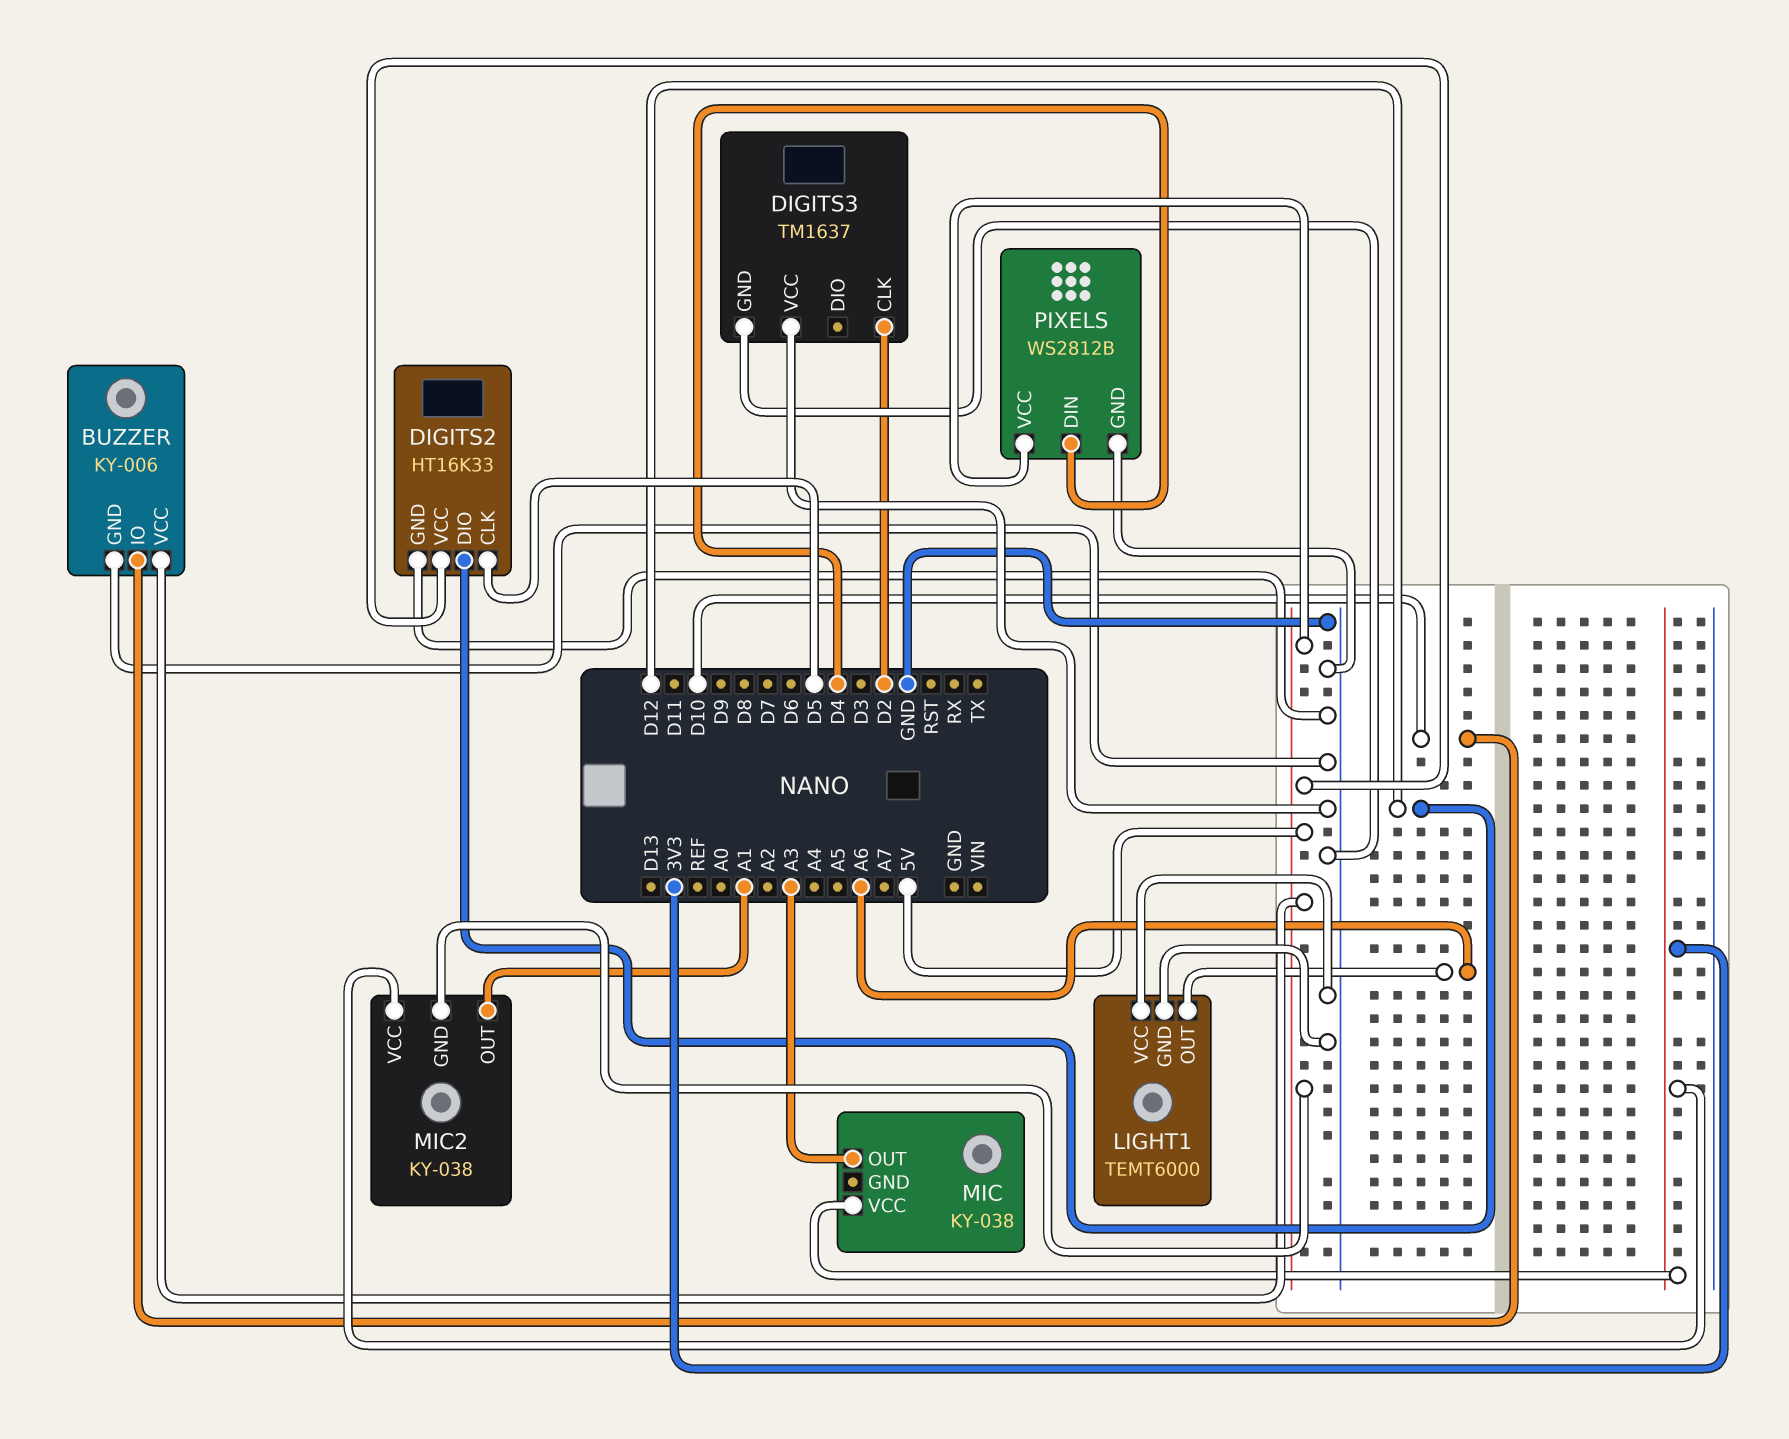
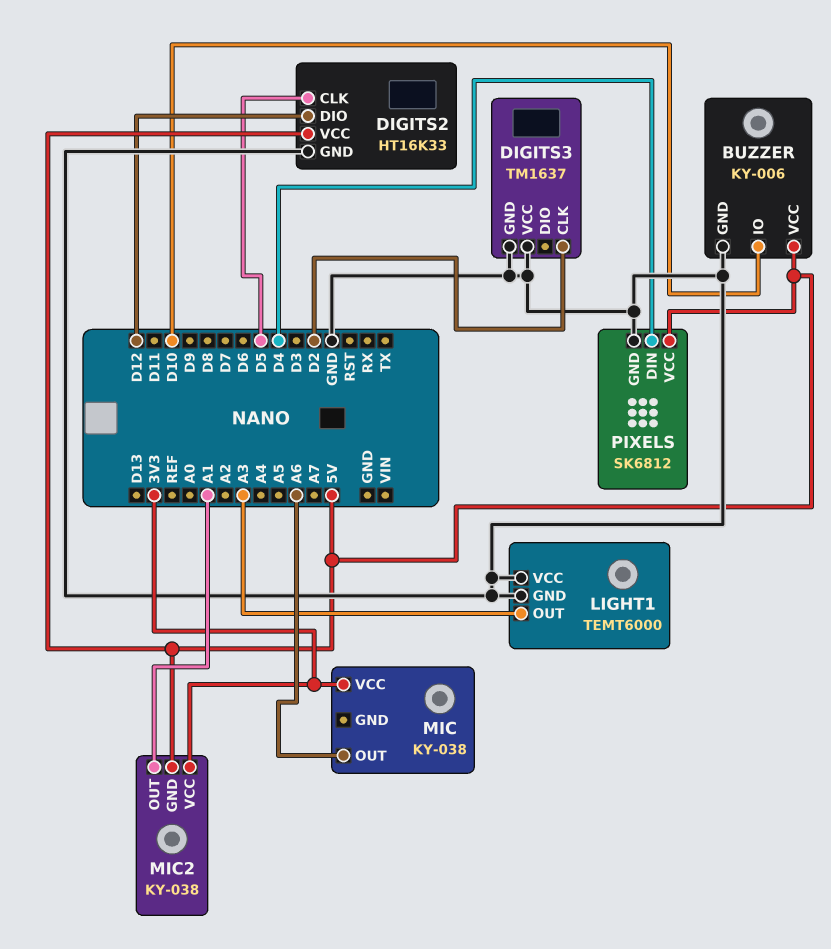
LIGHT1 pin OUT: A6 -> A3
MIC pin OUT: A3 -> A6
PIXELS: WS2812B -> SK6812

